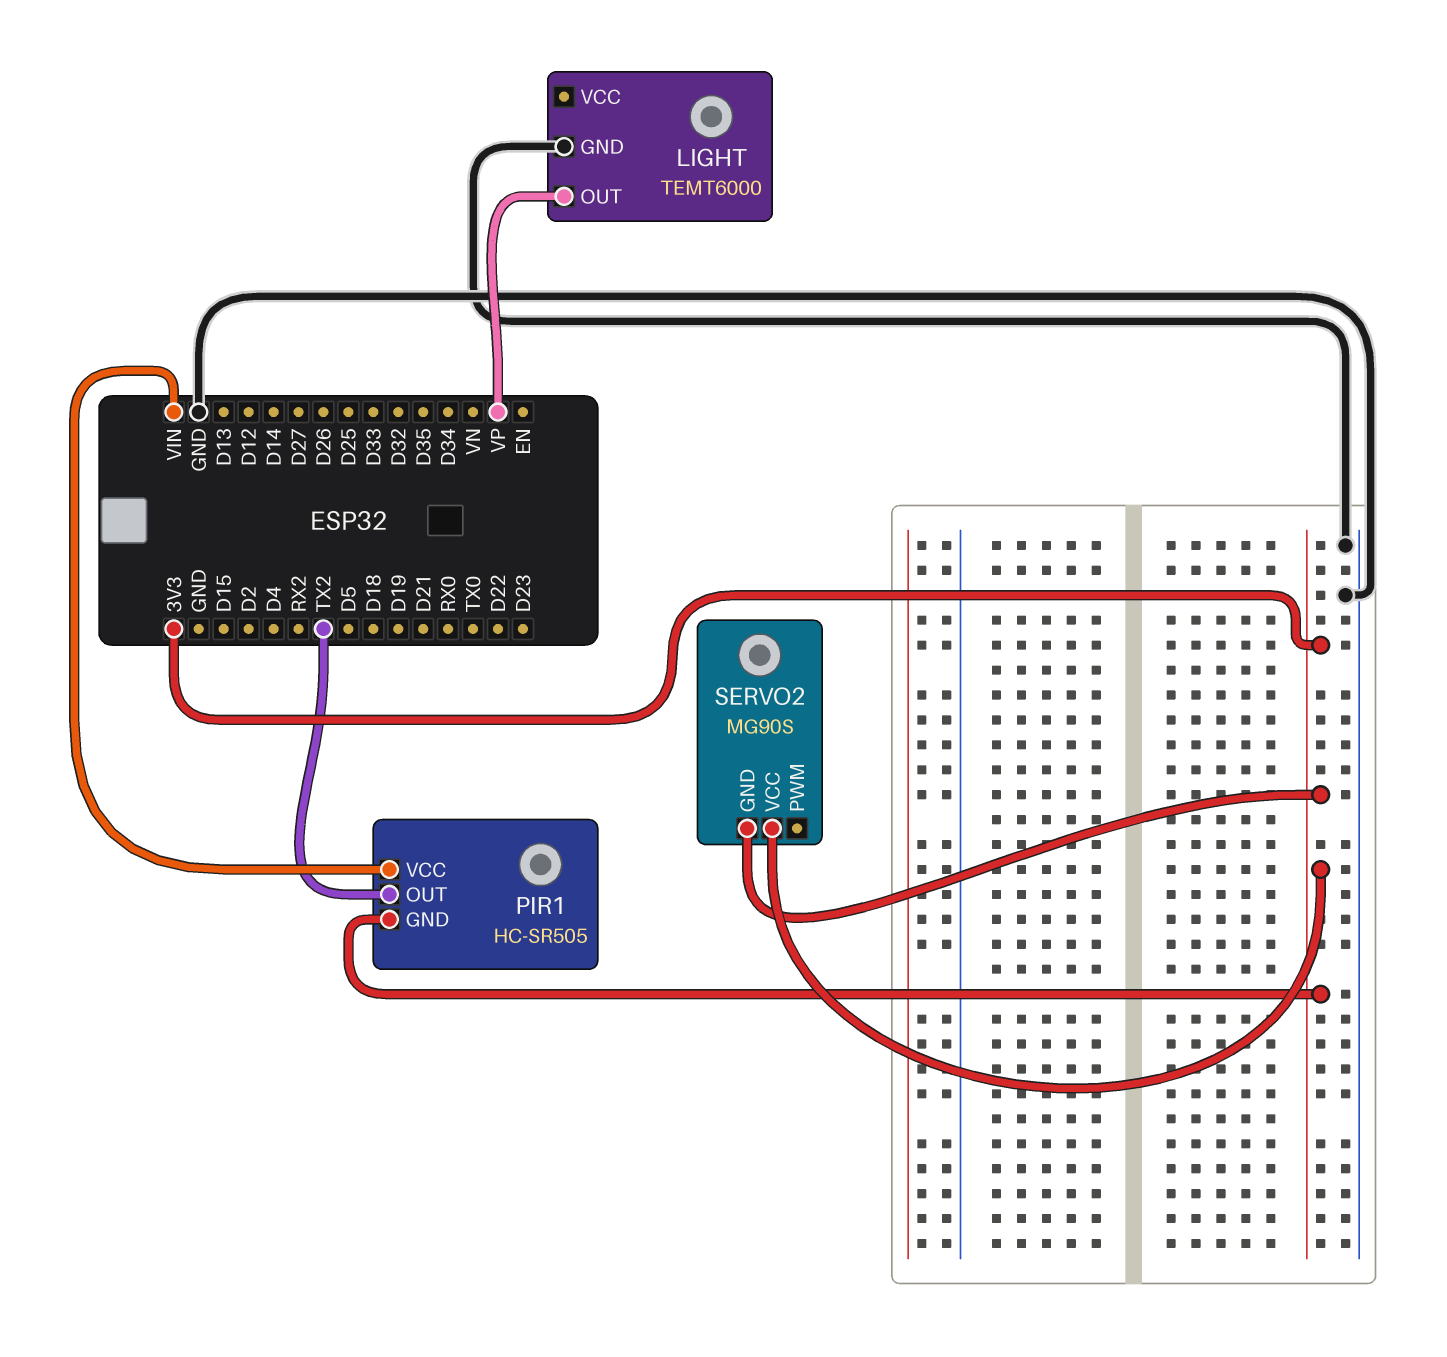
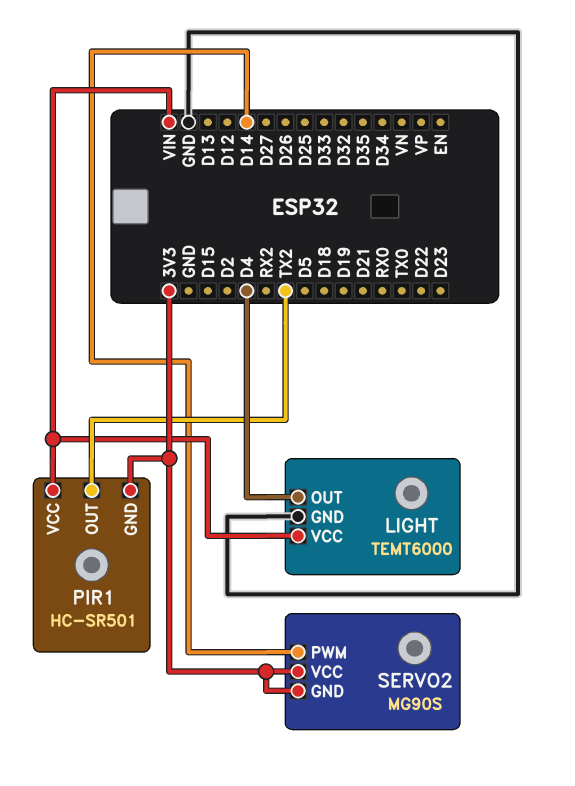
LIGHT pin OUT: VP -> D4
LIGHT pin VCC: none -> VIN
PIR1: HC-SR505 -> HC-SR501
SERVO2 pin PWM: none -> D14

